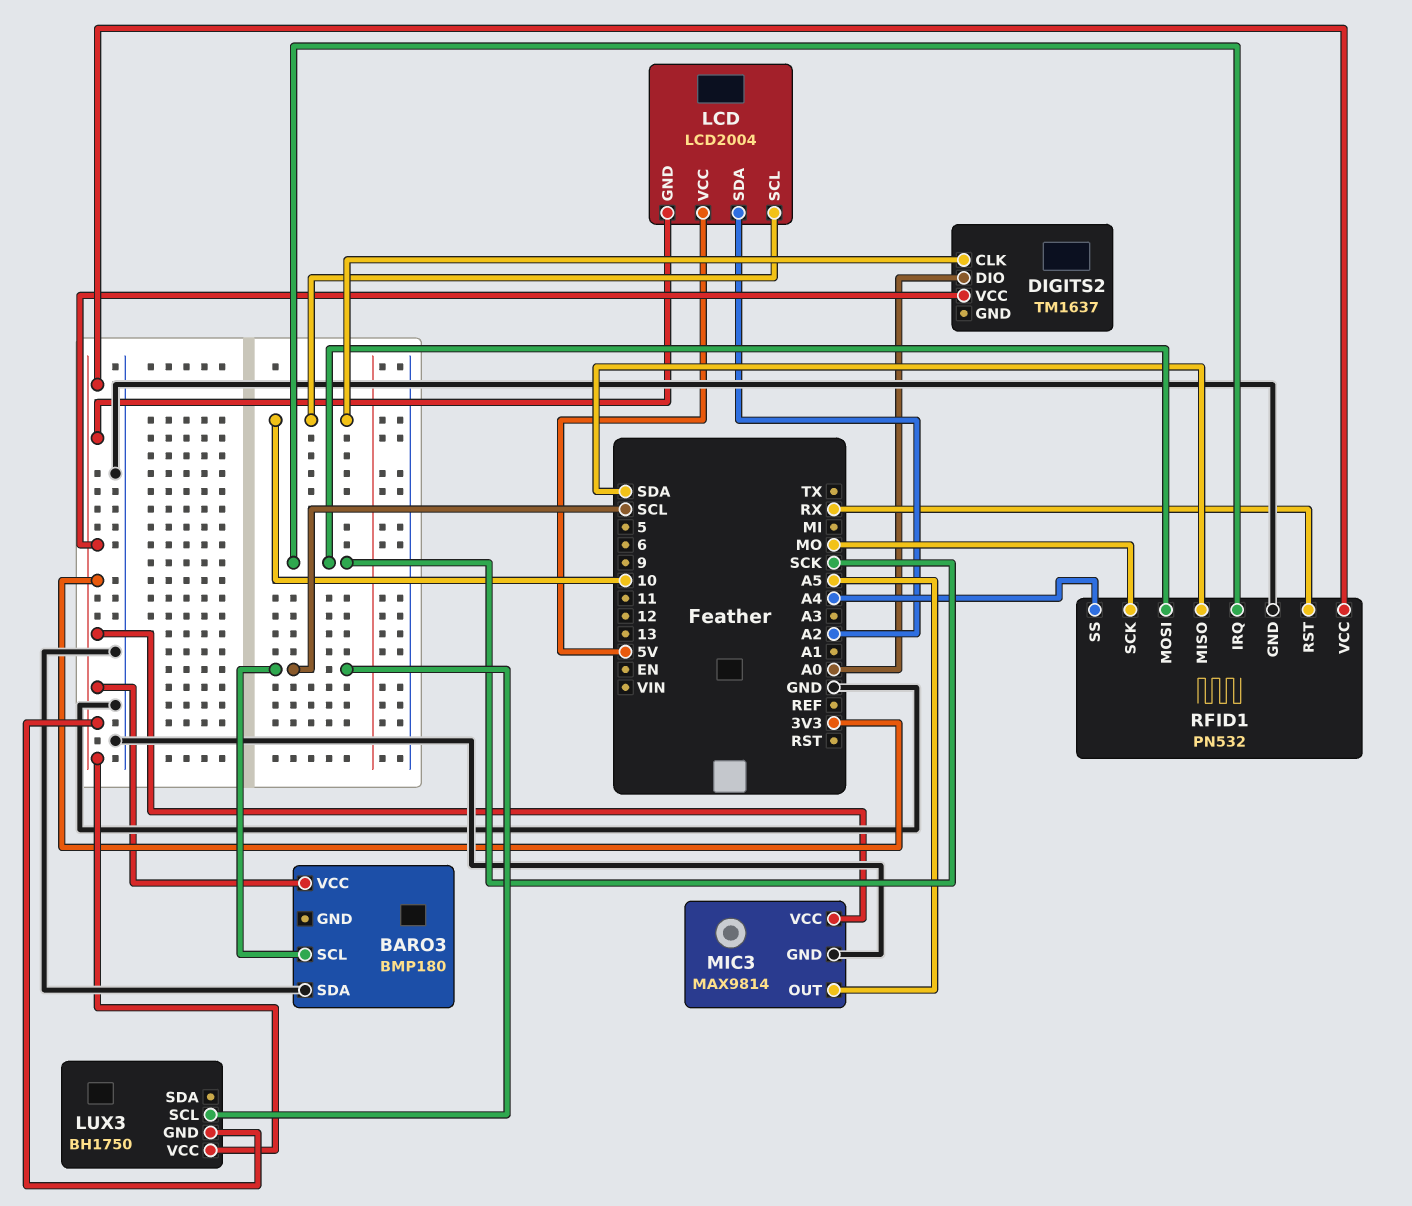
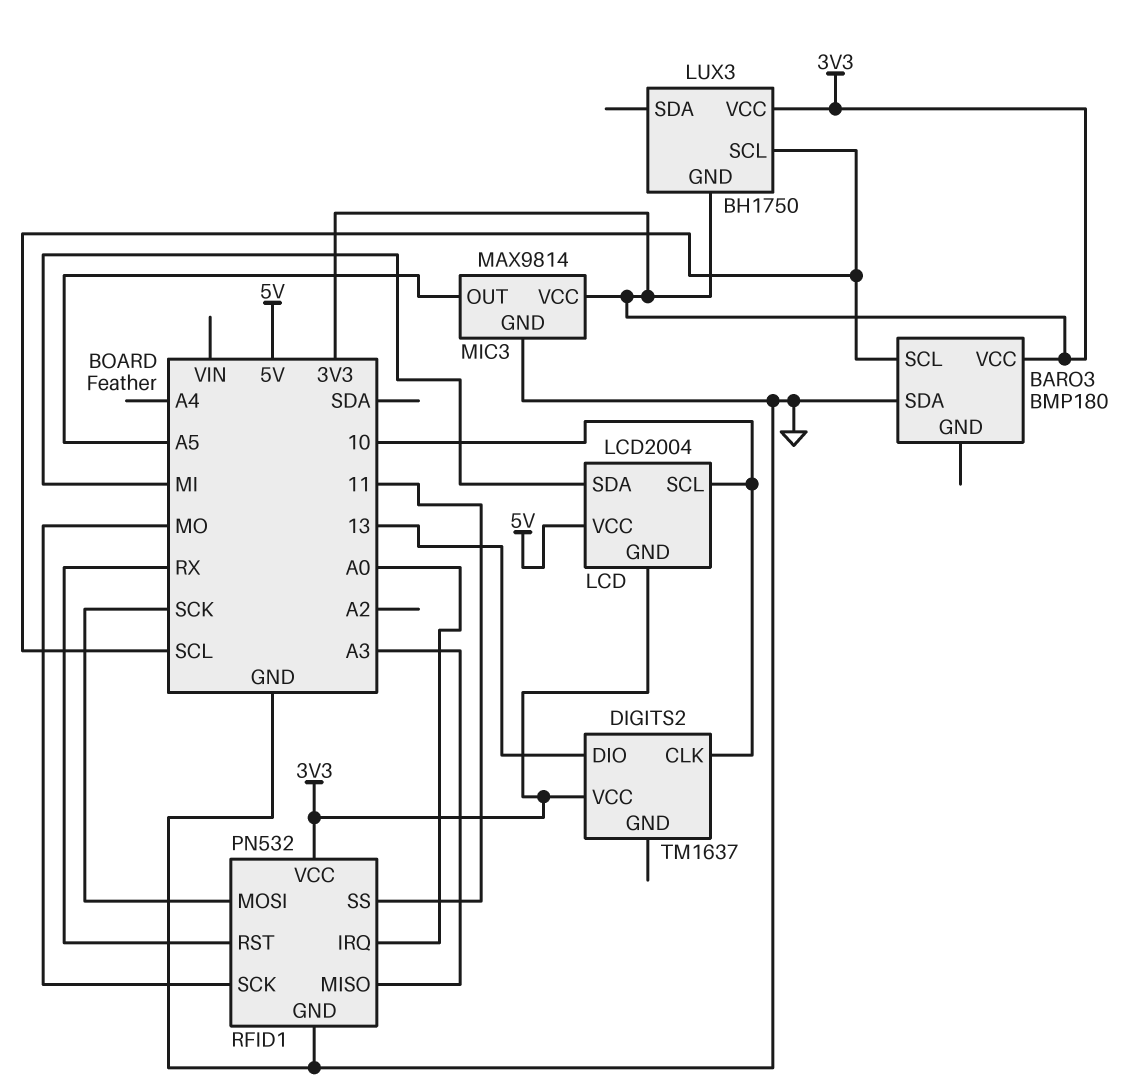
DIGITS2 pin DIO: A0 -> 13
LCD pin SDA: A2 -> MI
RFID1 pin IRQ: SCK -> A0
RFID1 pin MISO: SDA -> A3
RFID1 pin SS: A4 -> 11

